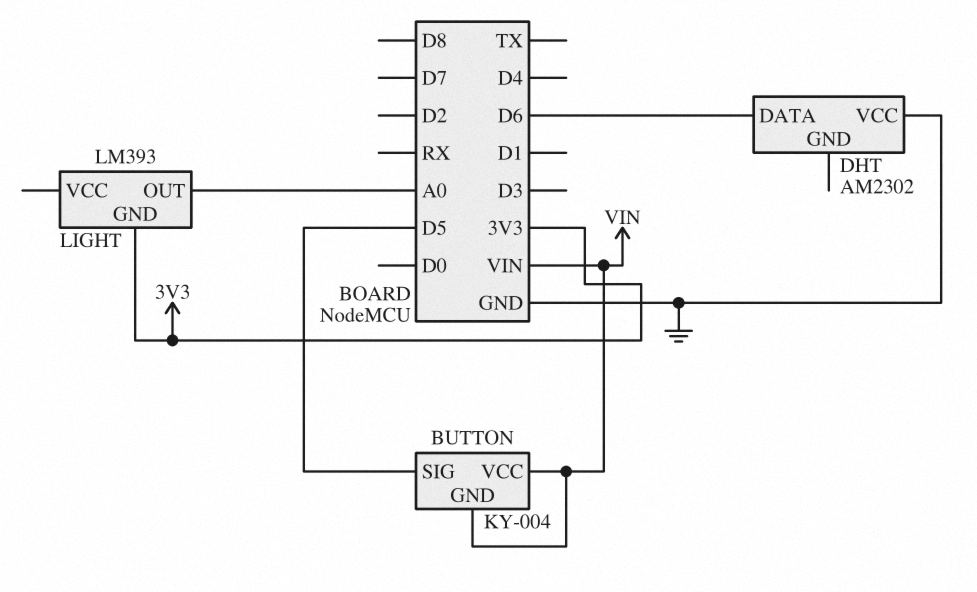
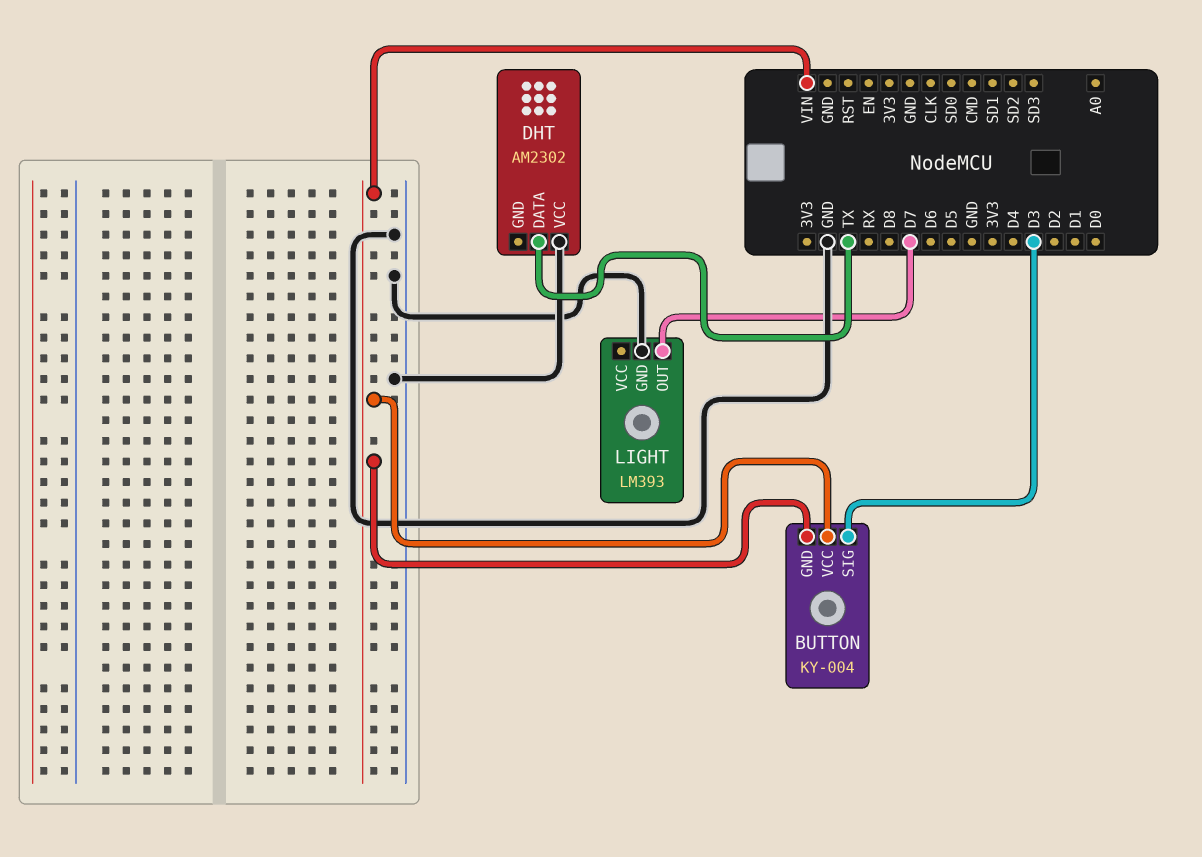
BUTTON pin SIG: D5 -> D3
DHT pin DATA: D6 -> TX
LIGHT pin GND: 3V3 -> GND
LIGHT pin OUT: A0 -> D7

